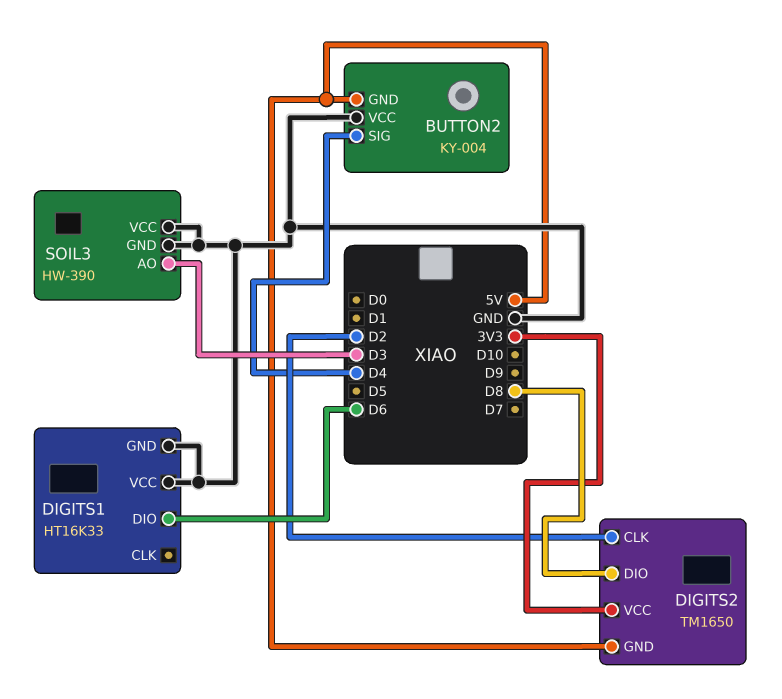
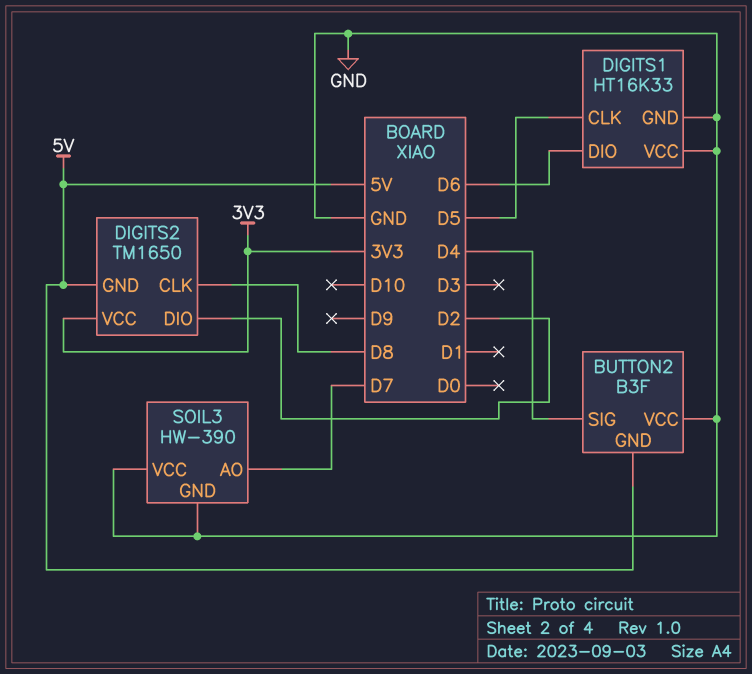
BUTTON2: KY-004 -> B3F
DIGITS1 pin CLK: none -> D5
DIGITS2 pin CLK: D2 -> D8
DIGITS2 pin DIO: D8 -> D2
SOIL3 pin AO: D3 -> D7

